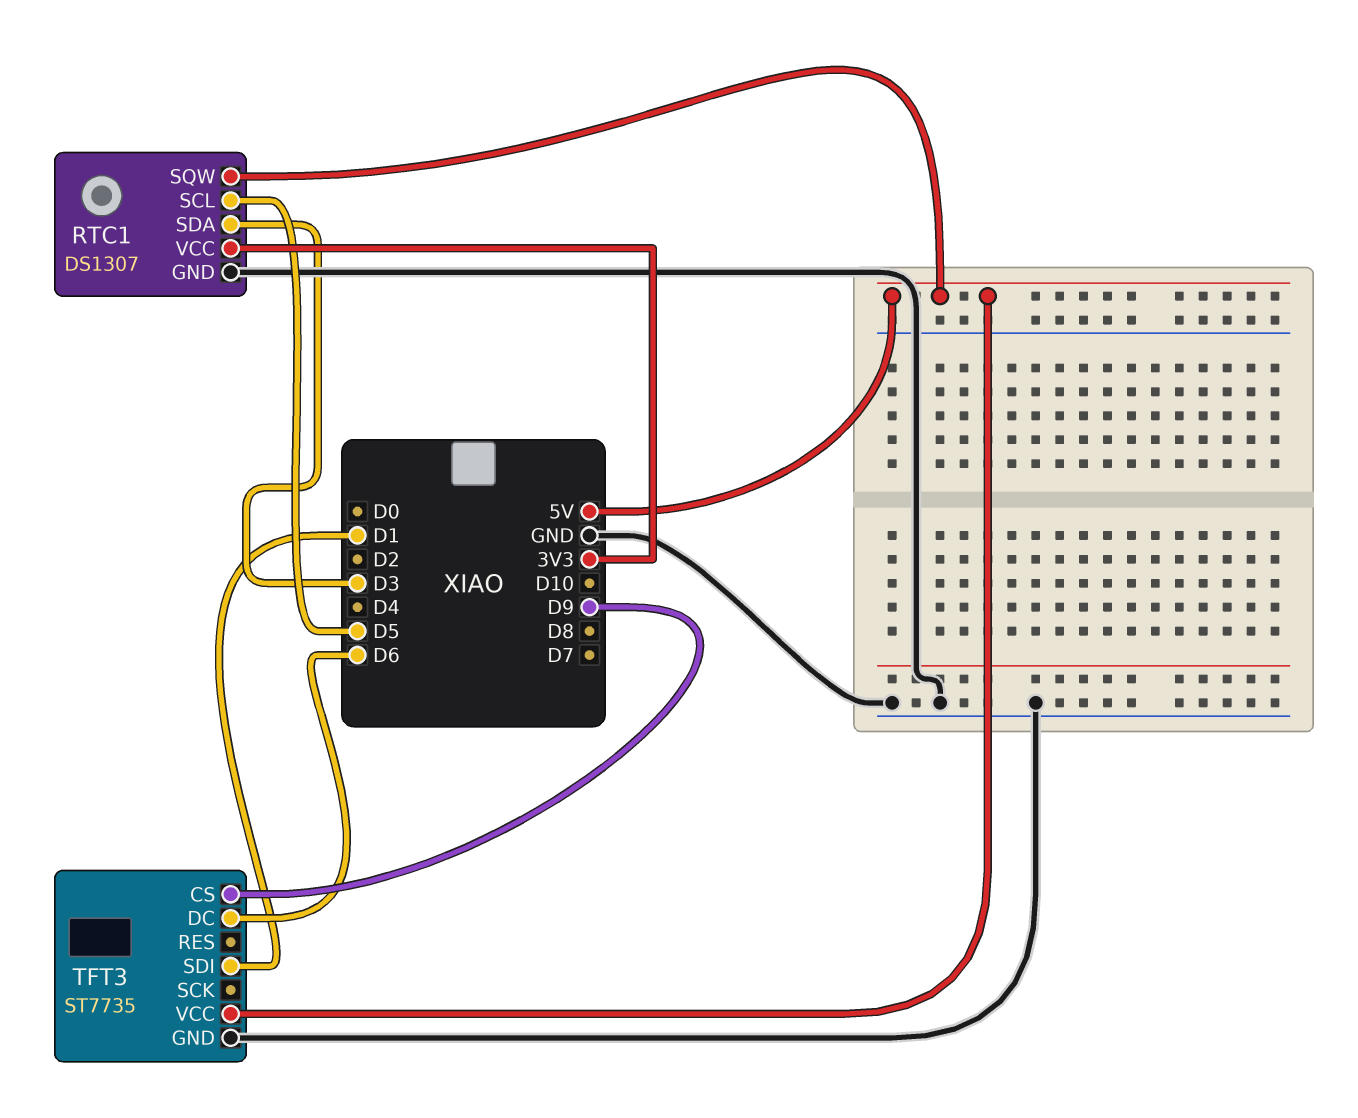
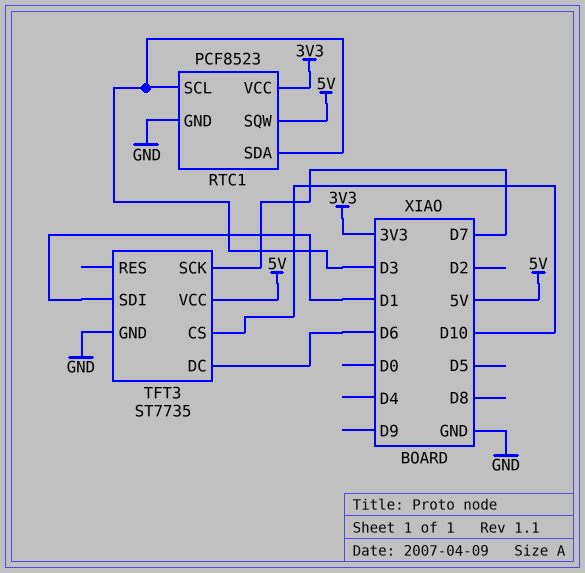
RTC1: DS1307 -> PCF8523
RTC1 pin SCL: D5 -> D3
TFT3 pin CS: D9 -> D10
TFT3 pin SCK: none -> D7

